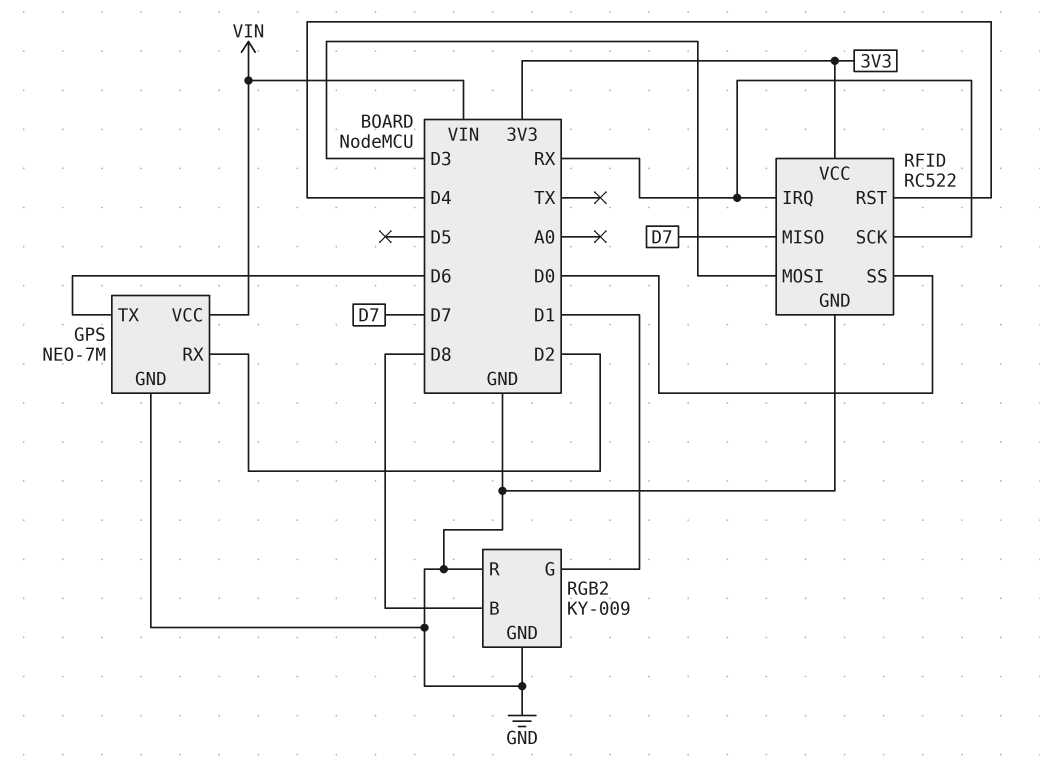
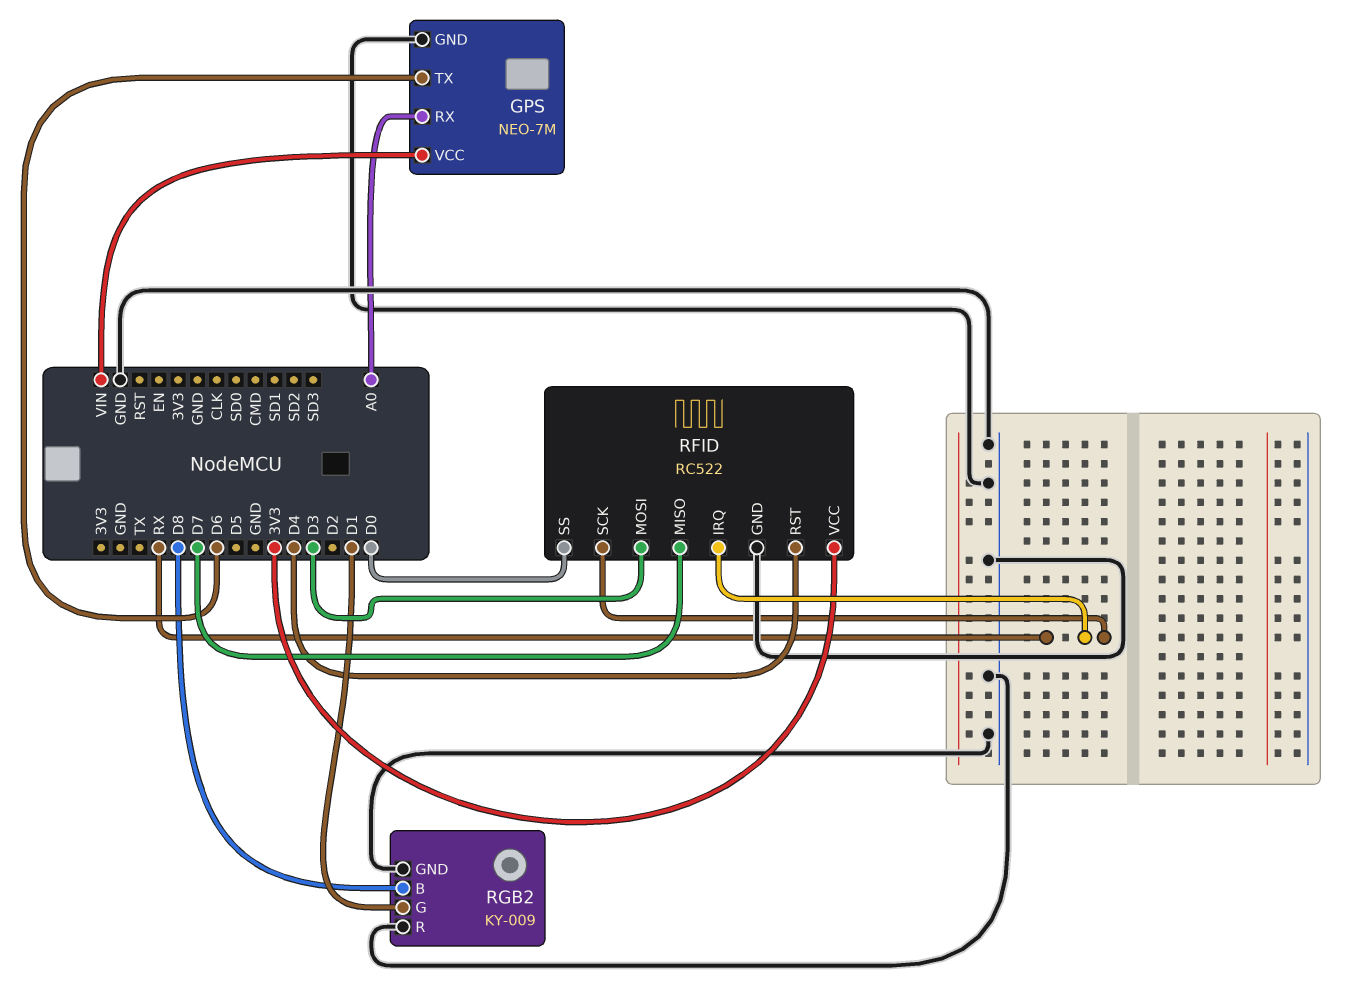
GPS pin RX: D2 -> A0

